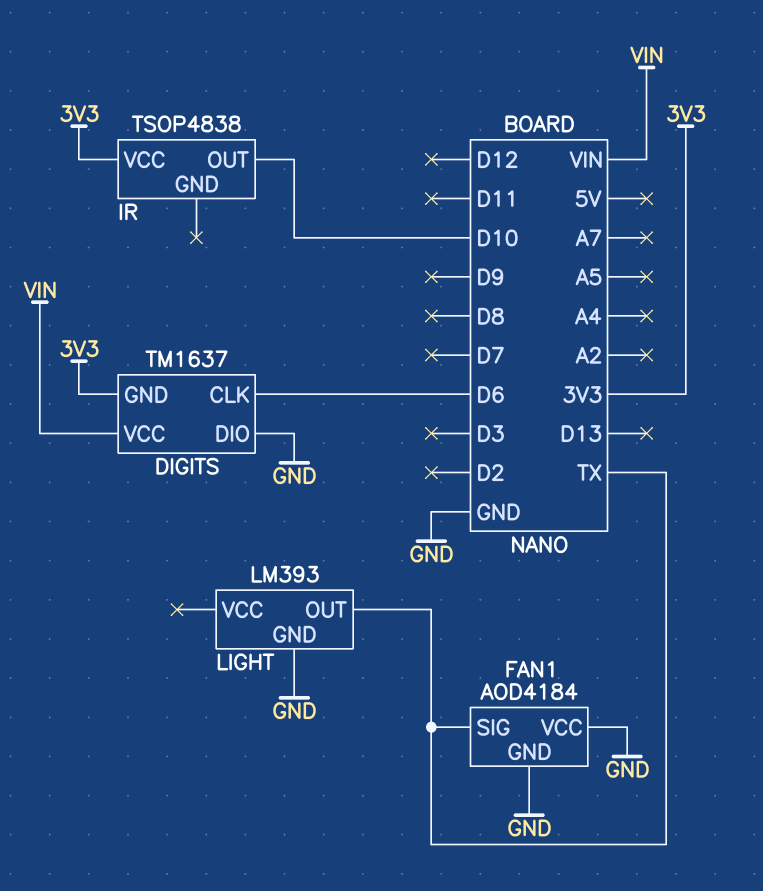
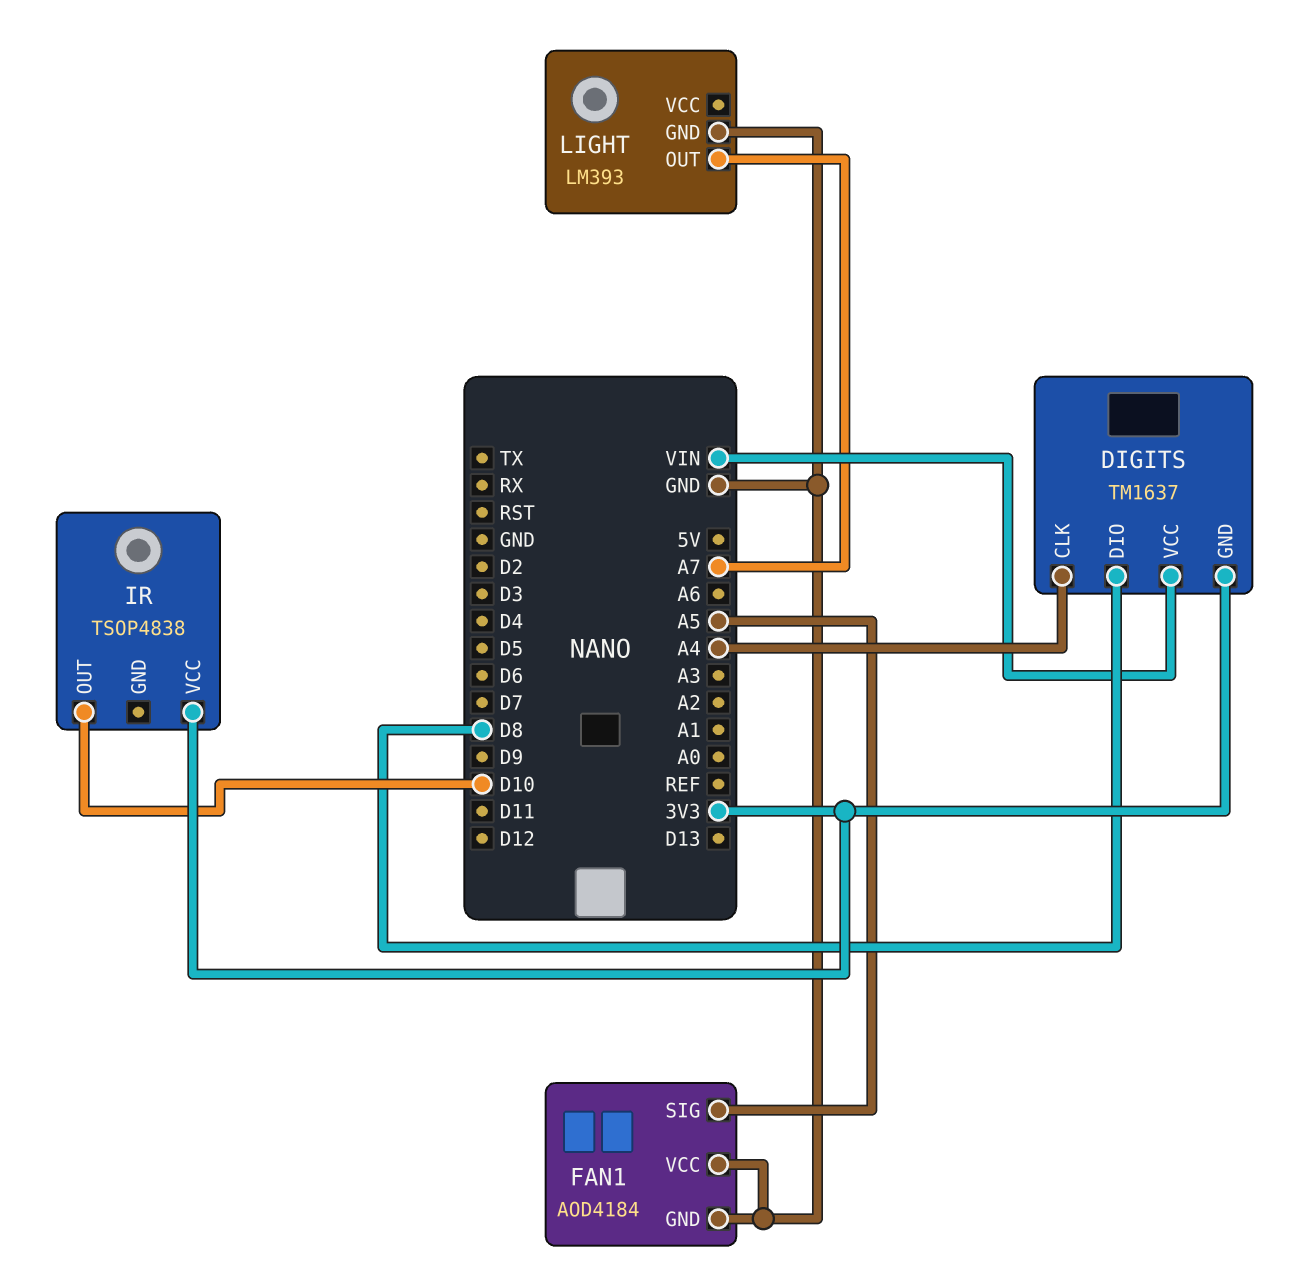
DIGITS pin CLK: D6 -> A4
DIGITS pin DIO: GND -> D8
FAN1 pin SIG: TX -> A5
LIGHT pin OUT: TX -> A7

